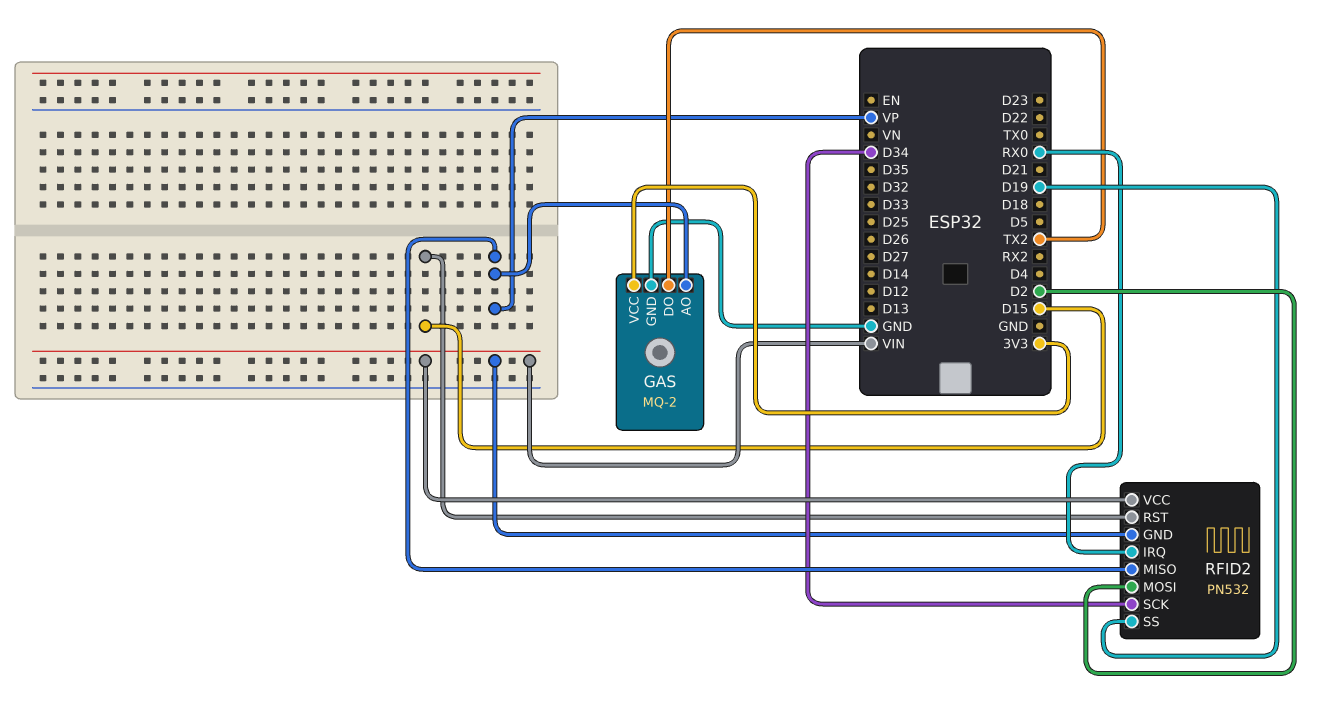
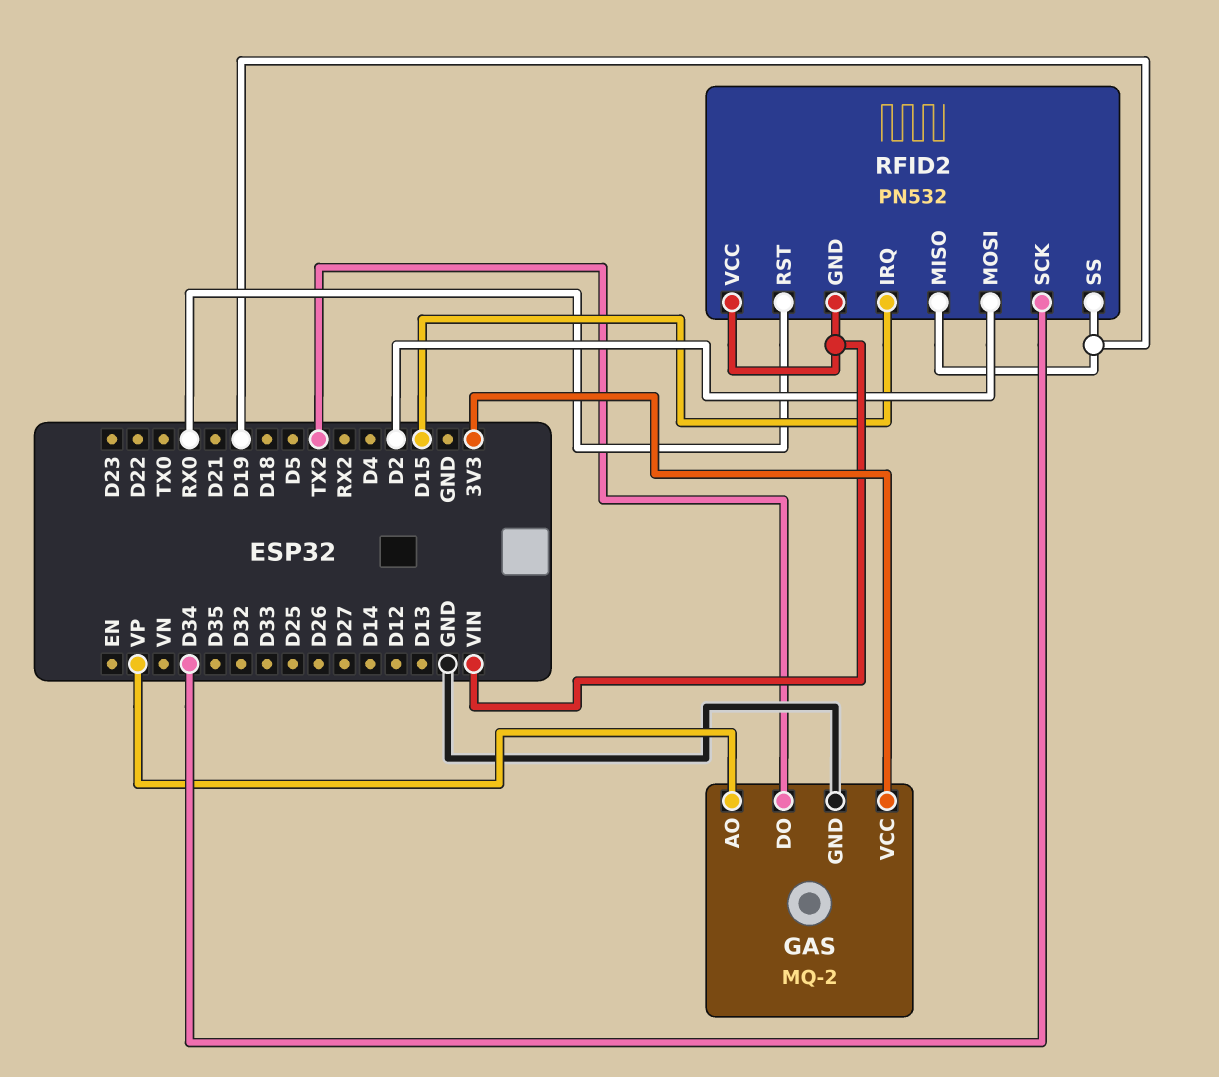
RFID2 pin IRQ: RX0 -> D15
RFID2 pin MISO: VP -> D19
RFID2 pin RST: D15 -> RX0

